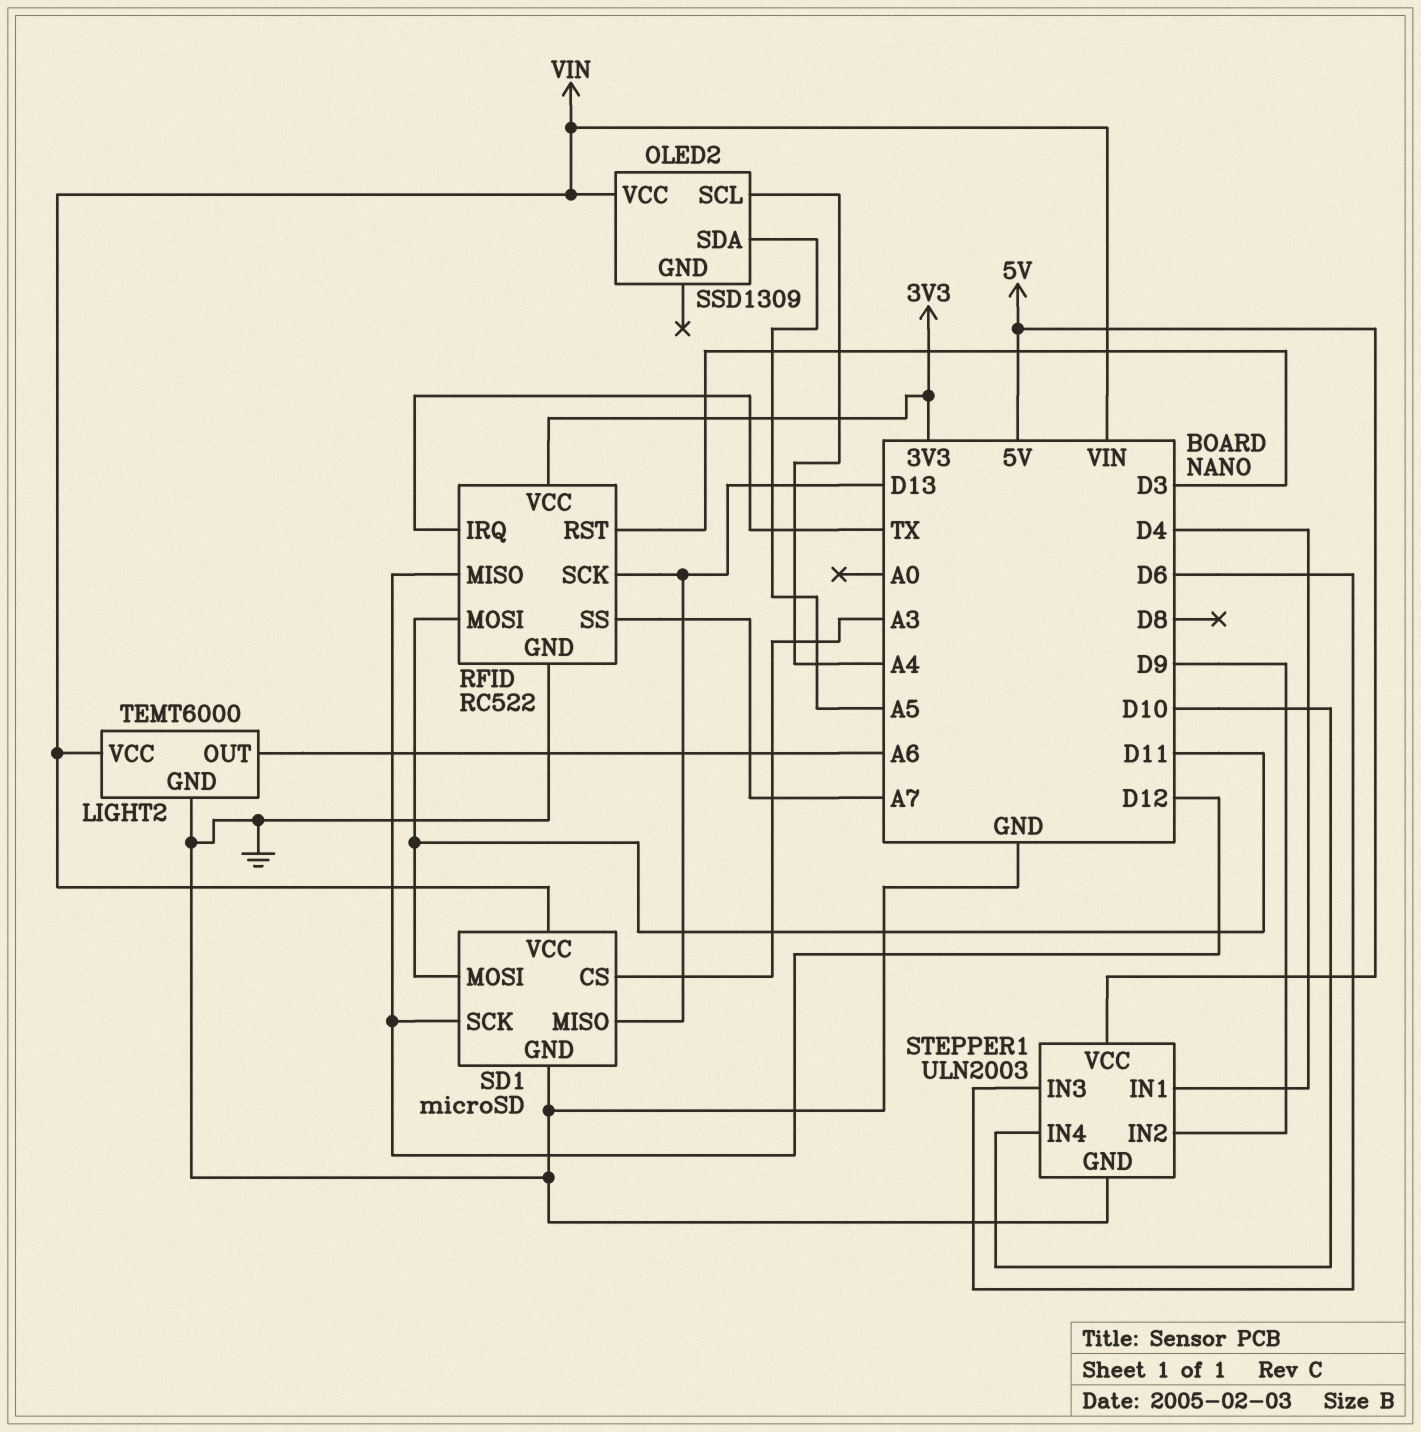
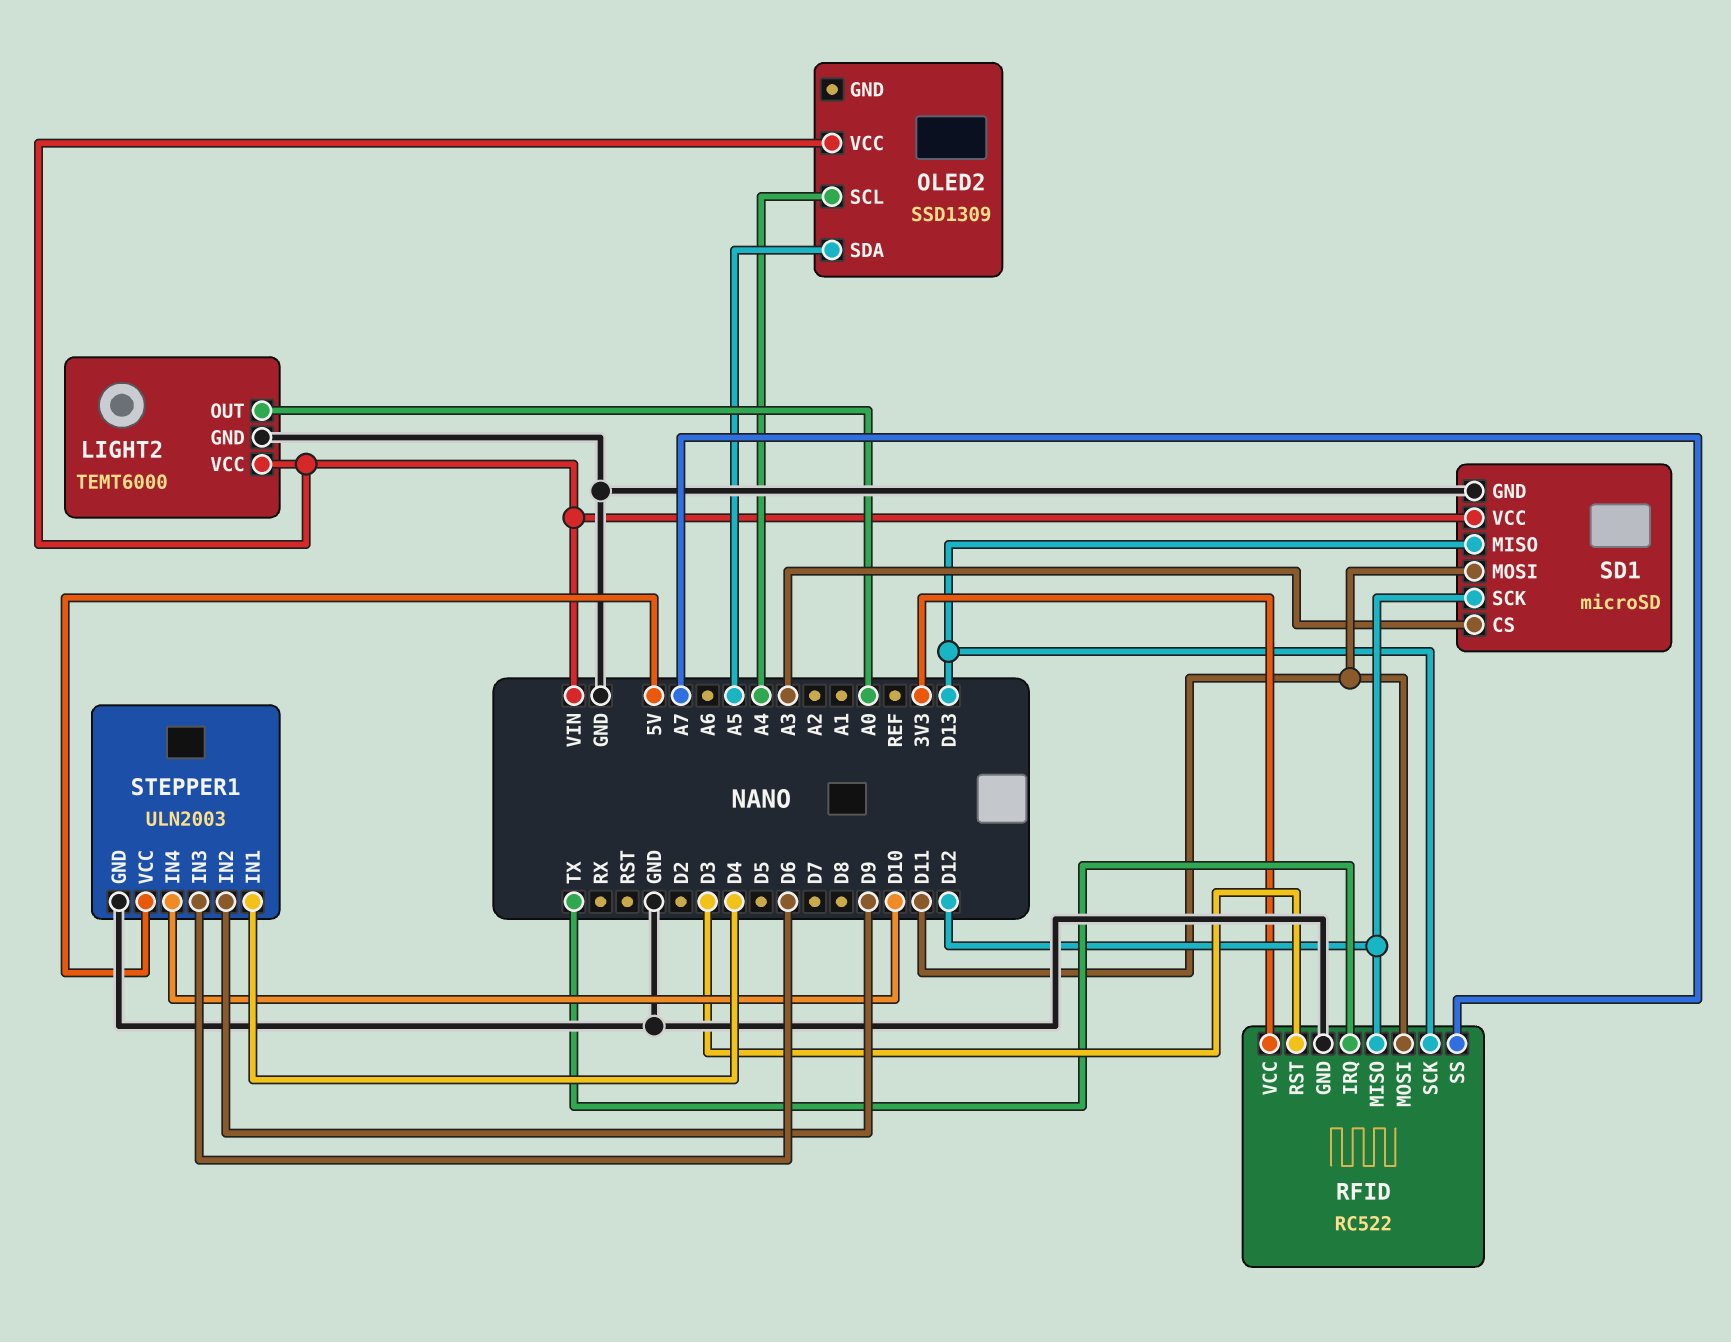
LIGHT2 pin OUT: A6 -> A0

